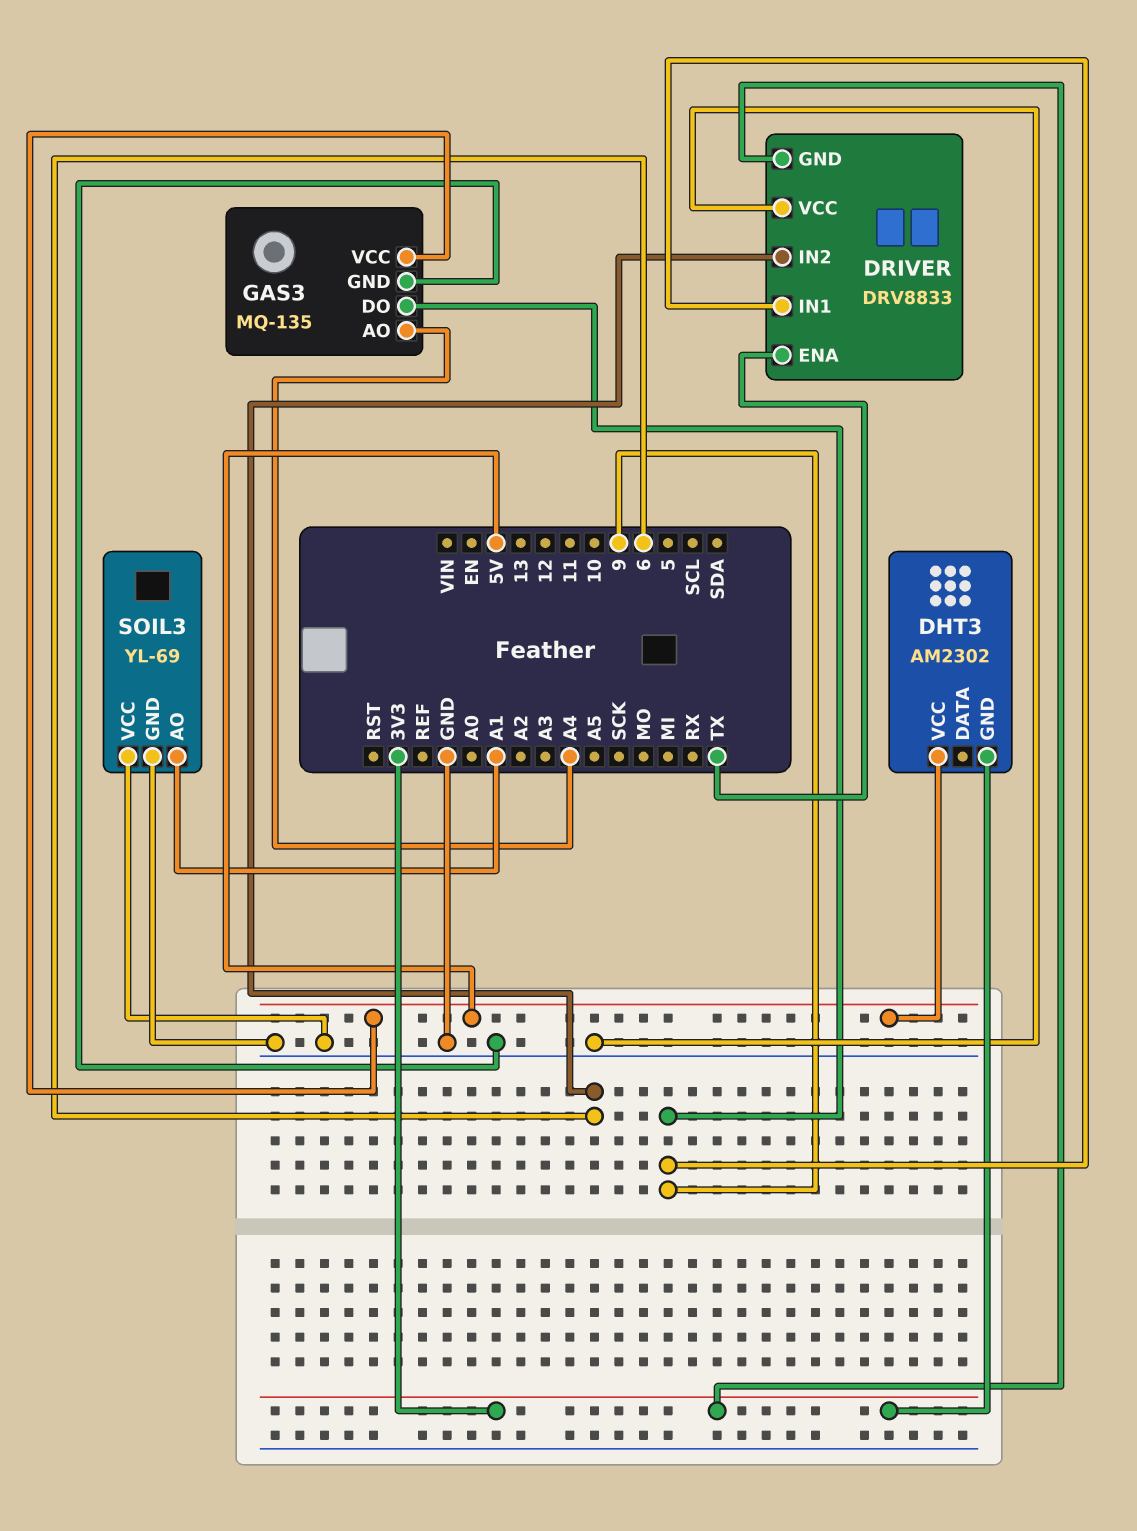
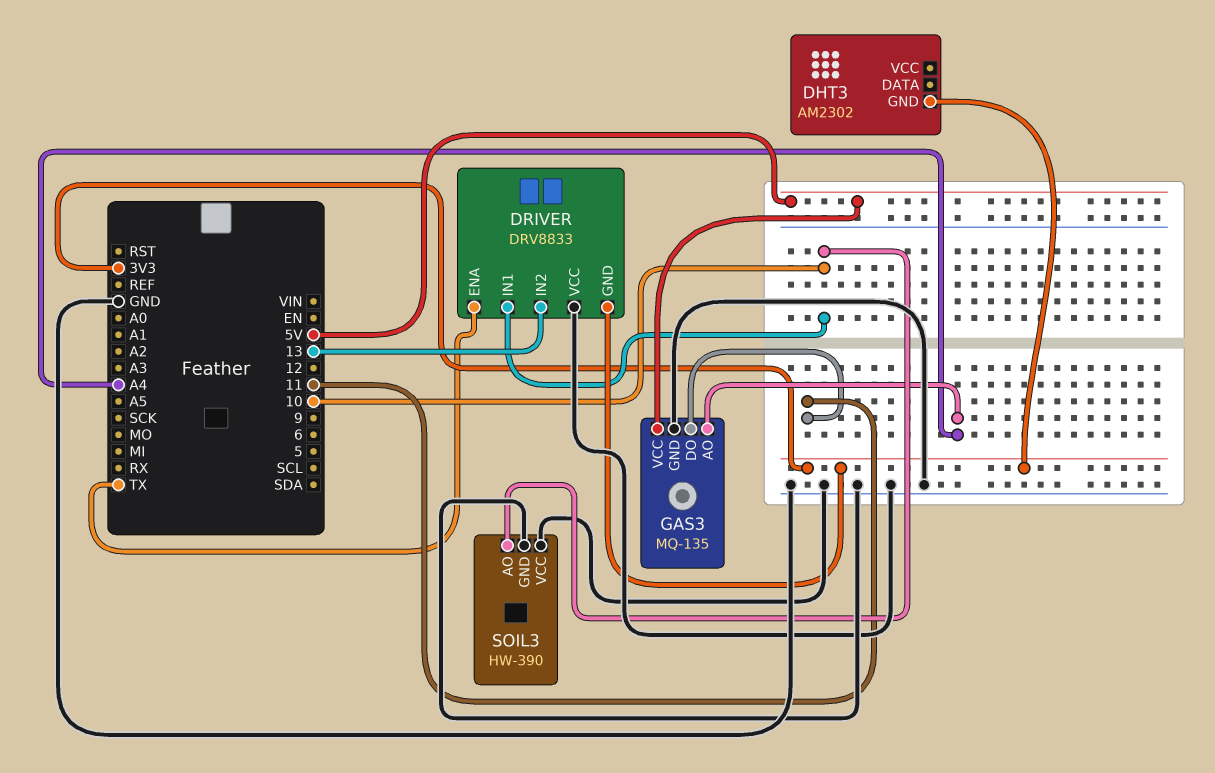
DHT3 pin VCC: 5V -> none
DRIVER pin IN1: 9 -> 10
DRIVER pin IN2: 6 -> 13
GAS3 pin DO: 9 -> 11
SOIL3: YL-69 -> HW-390
SOIL3 pin AO: A1 -> 10

